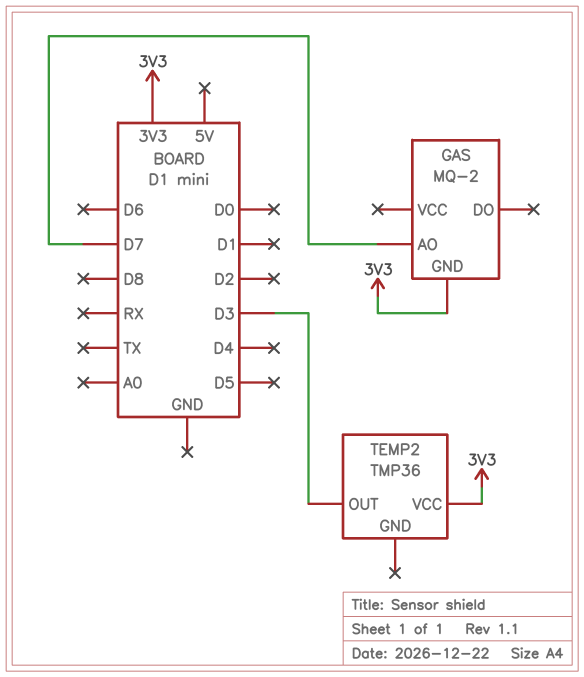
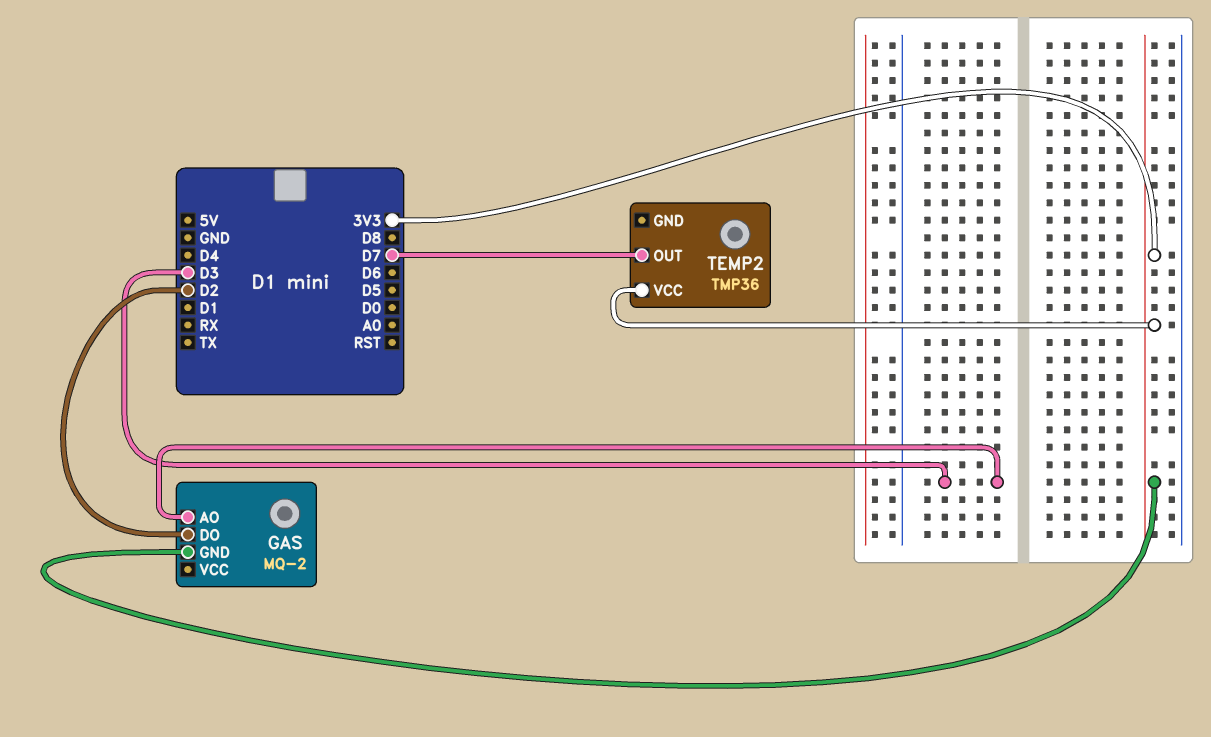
GAS pin AO: D7 -> D3
GAS pin DO: none -> D2
TEMP2 pin OUT: D3 -> D7

